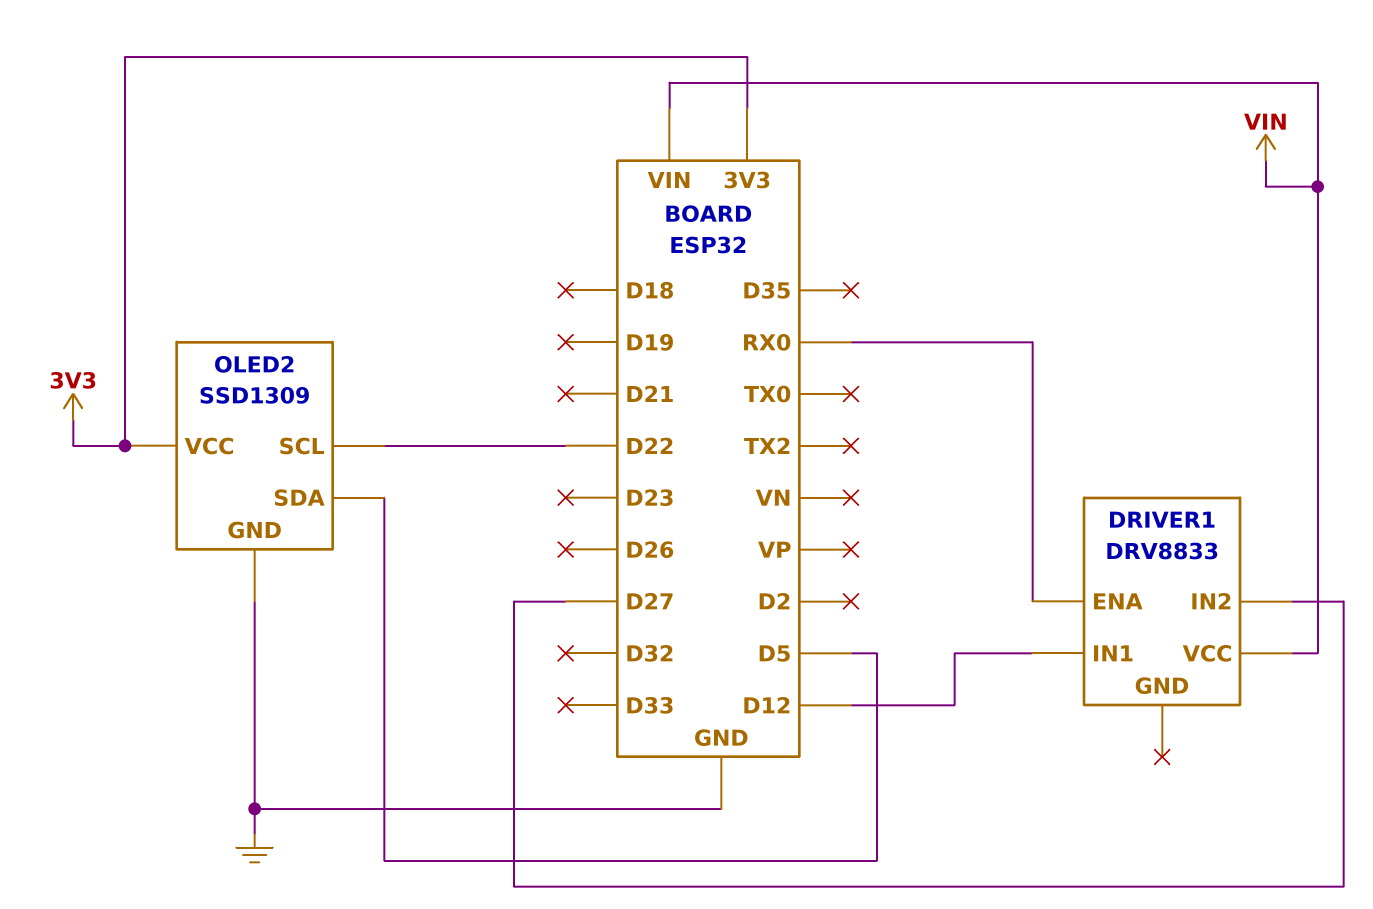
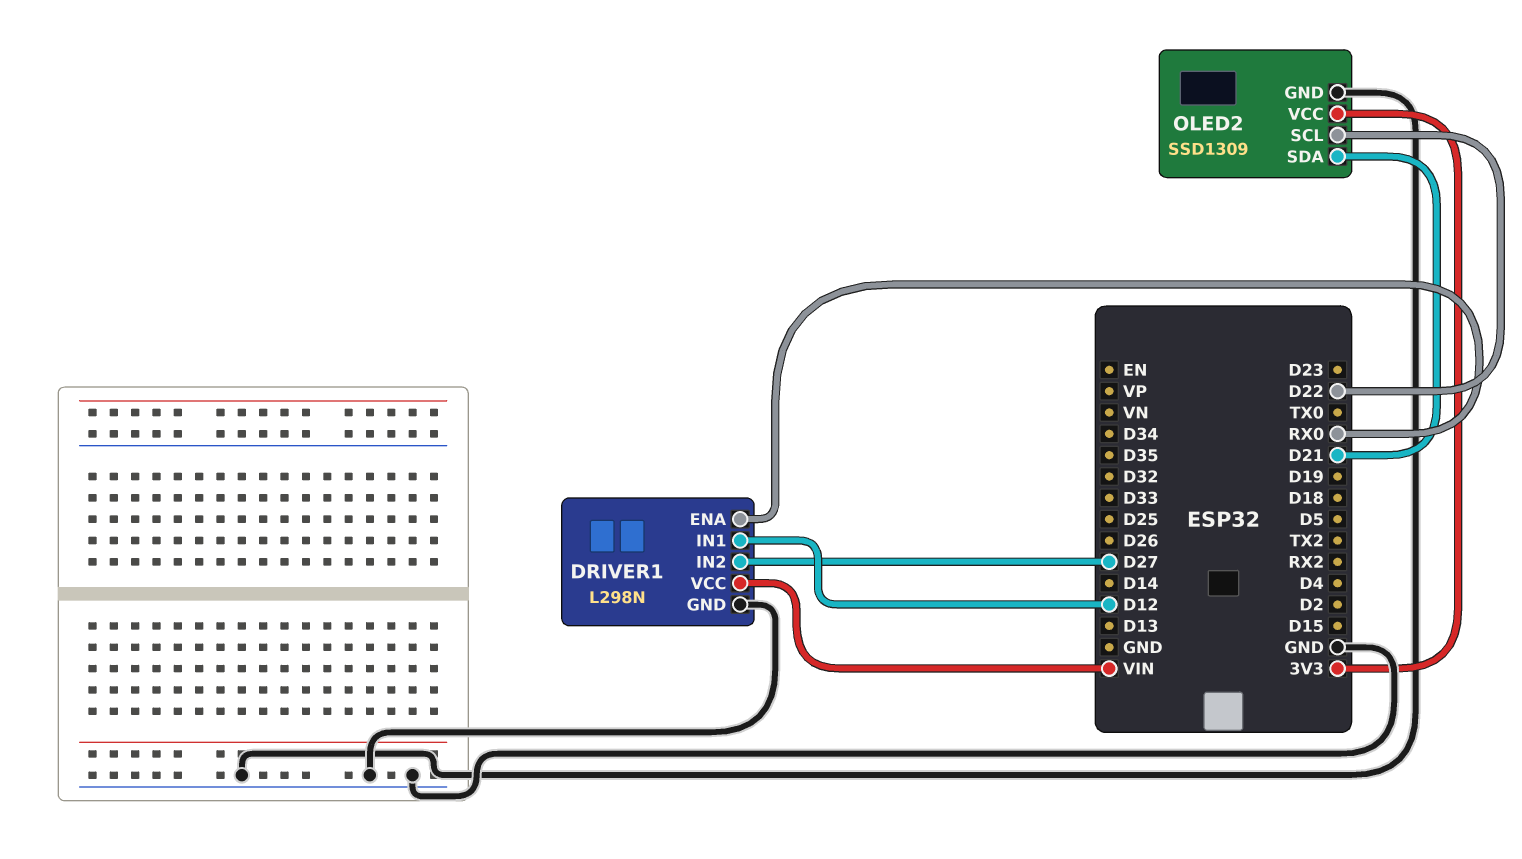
DRIVER1: DRV8833 -> L298N
DRIVER1 pin GND: none -> GND
OLED2 pin SDA: D5 -> D21

